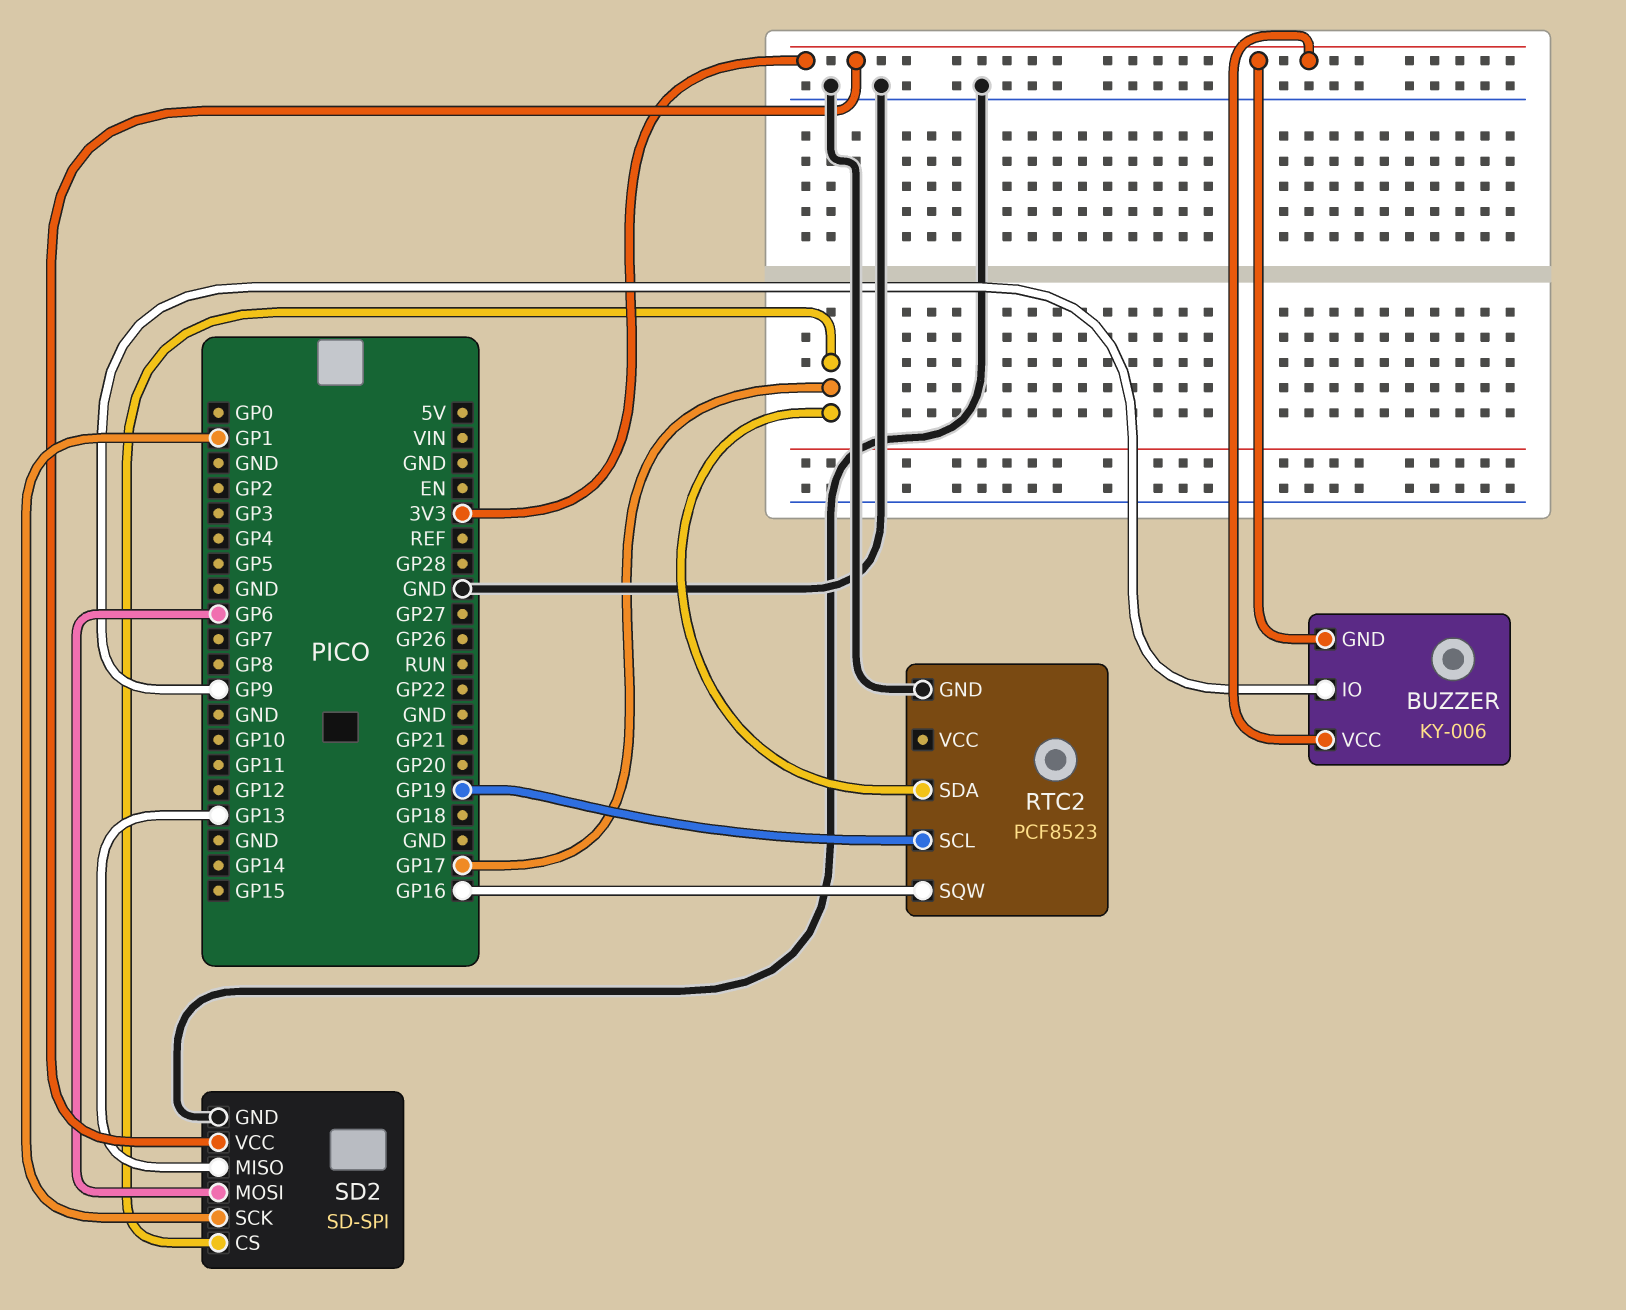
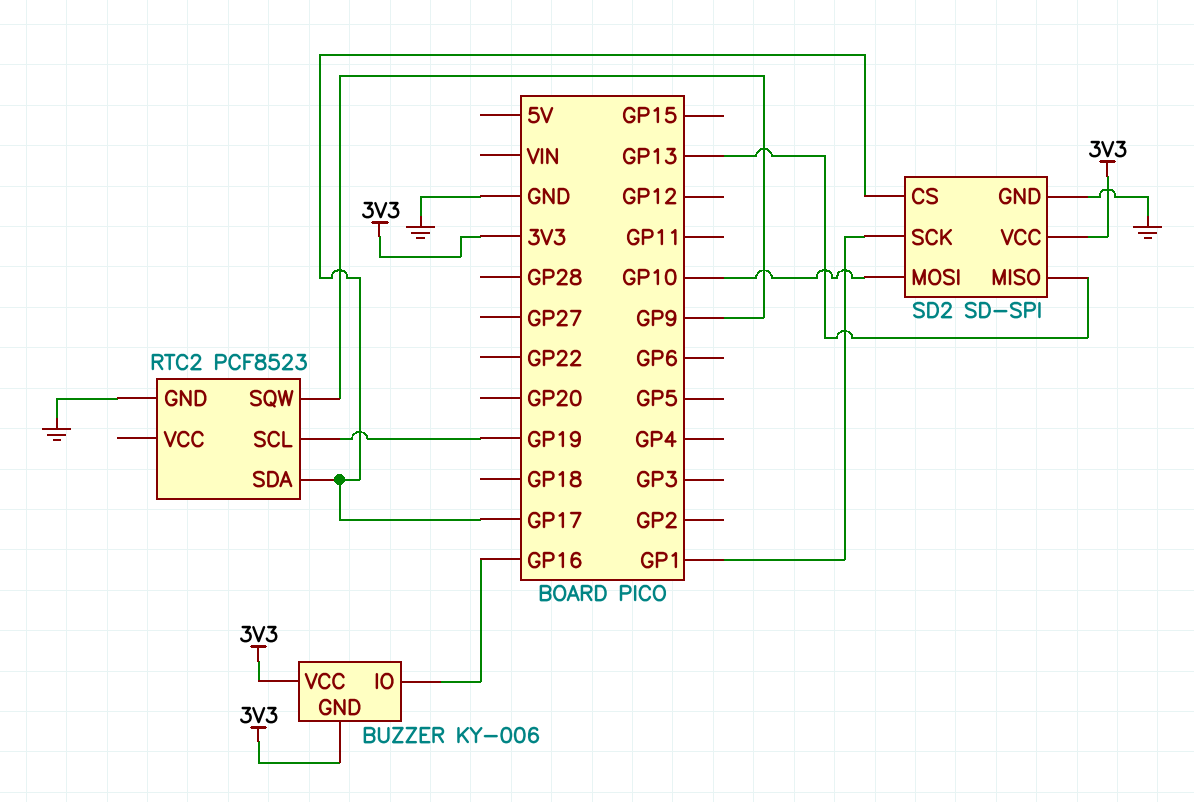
BUZZER pin IO: GP9 -> GP16
RTC2 pin SQW: GP16 -> GP9
SD2 pin MOSI: GP6 -> GP10

